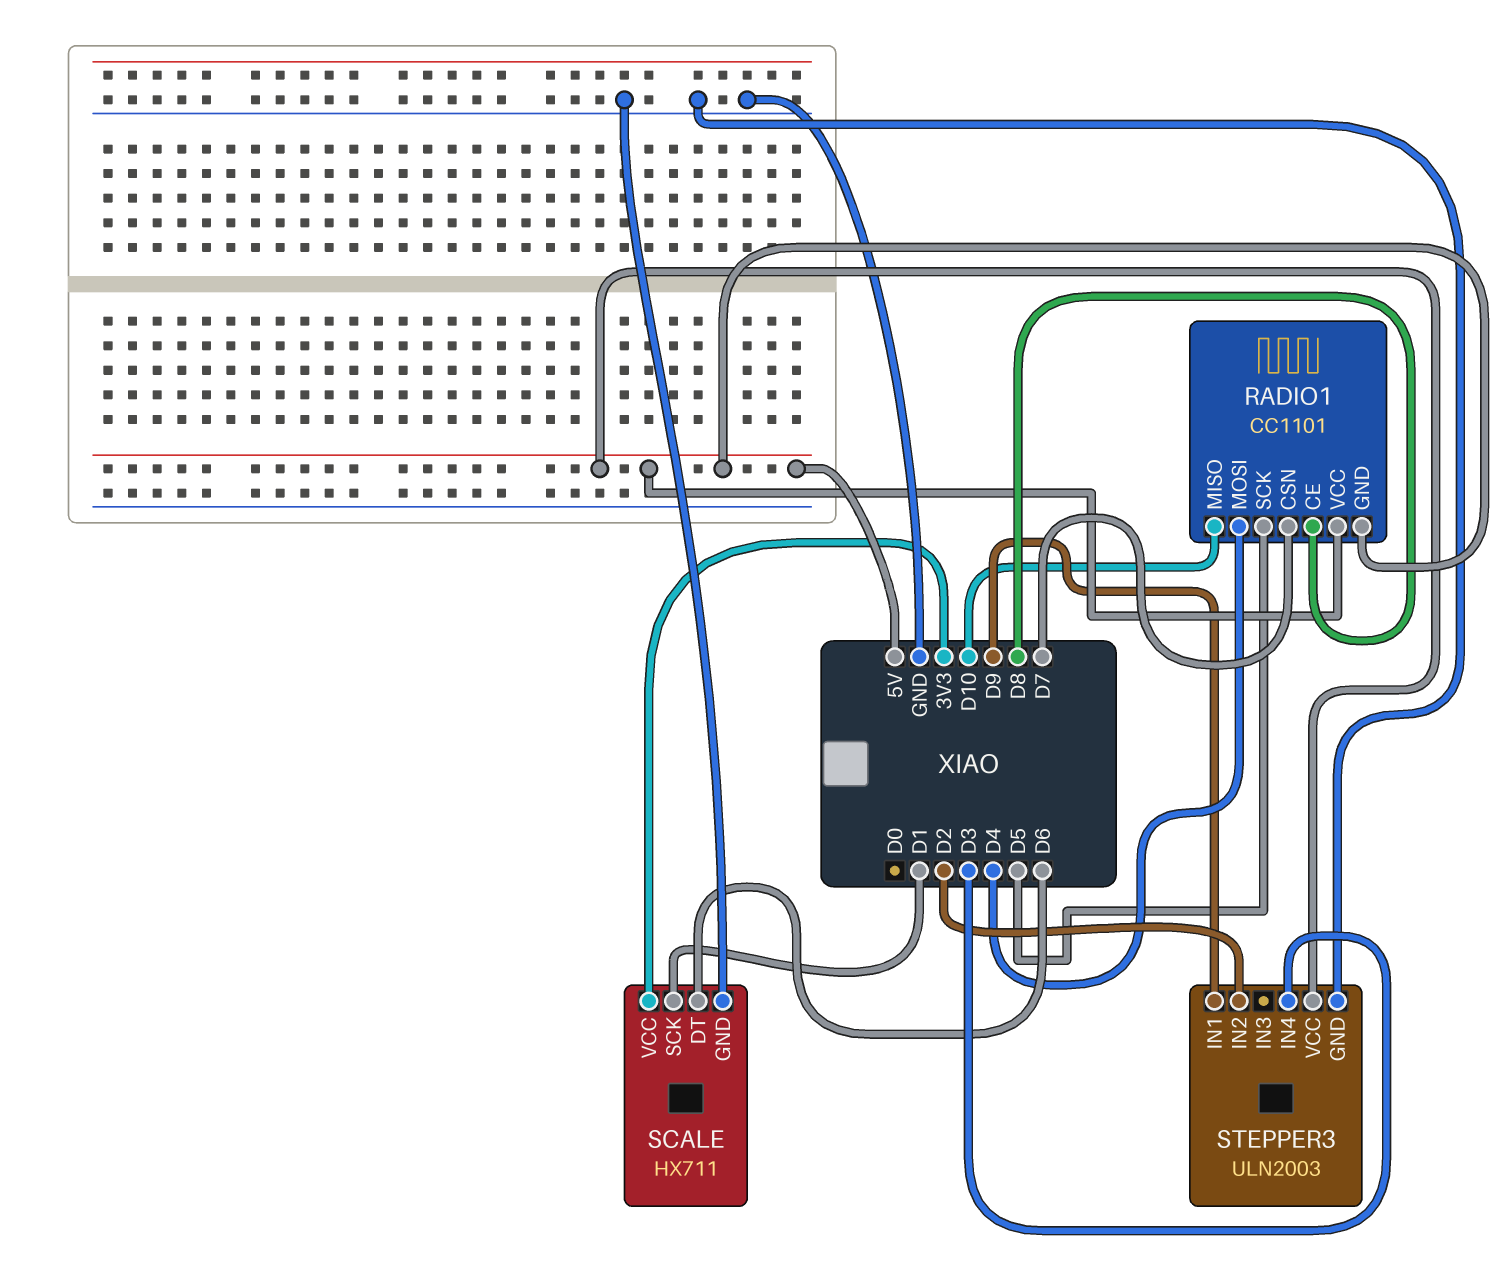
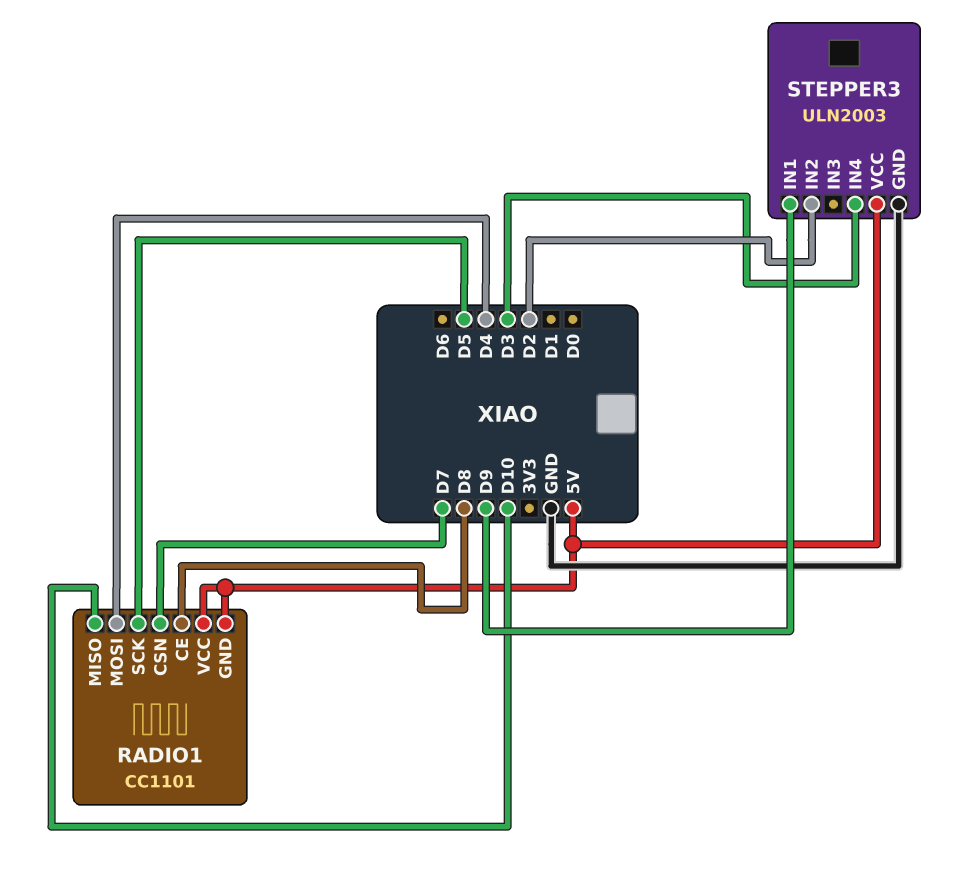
SCALE: HX711 -> none
SCALE pin DT: D6 -> none
SCALE pin GND: GND -> none
SCALE pin SCK: D1 -> none
SCALE pin VCC: 3V3 -> none

